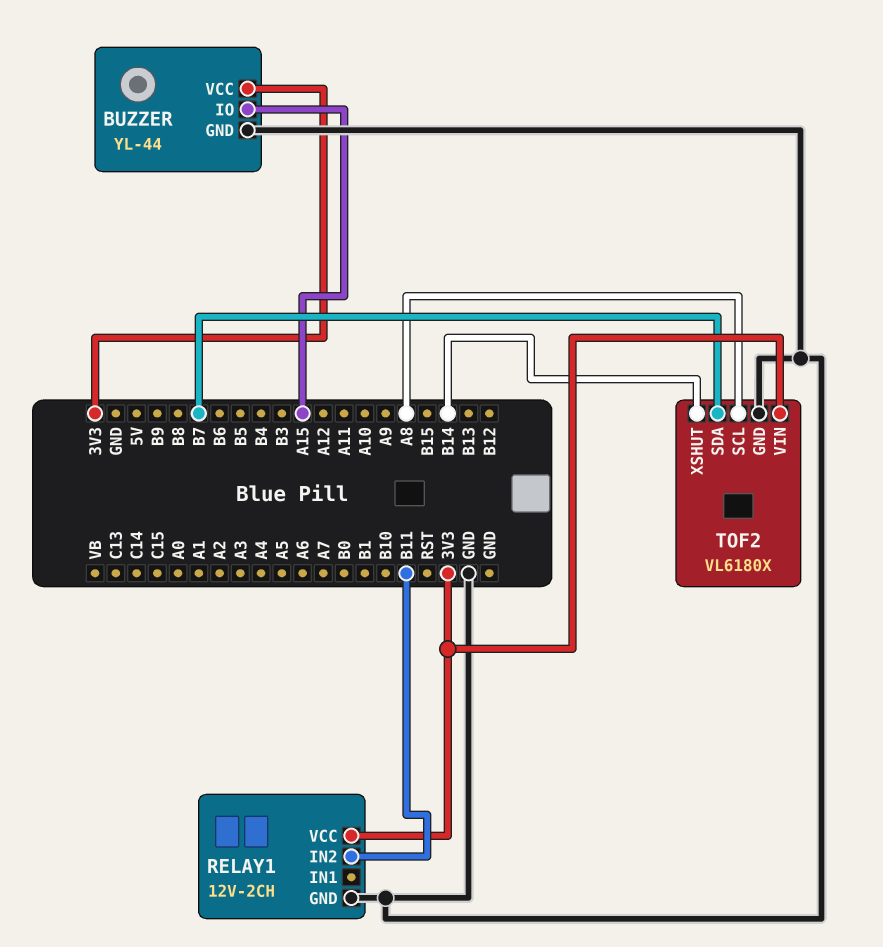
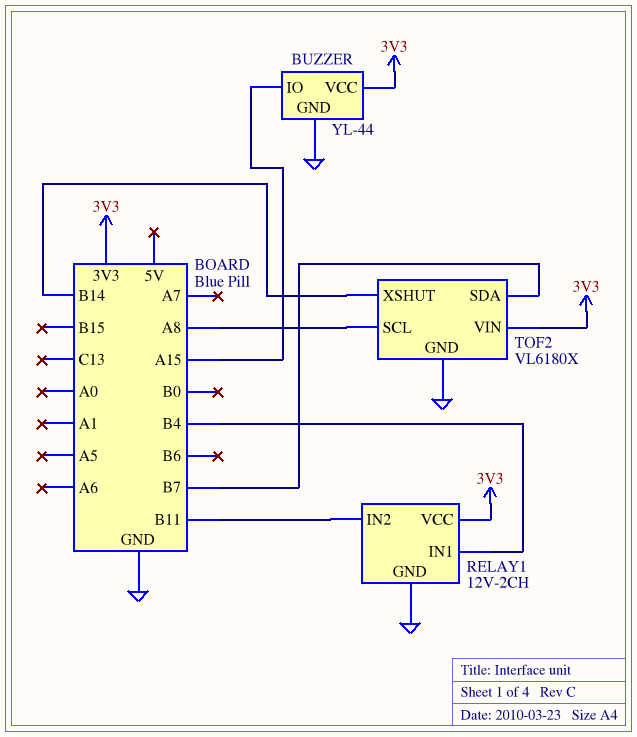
RELAY1 pin IN1: none -> B4

